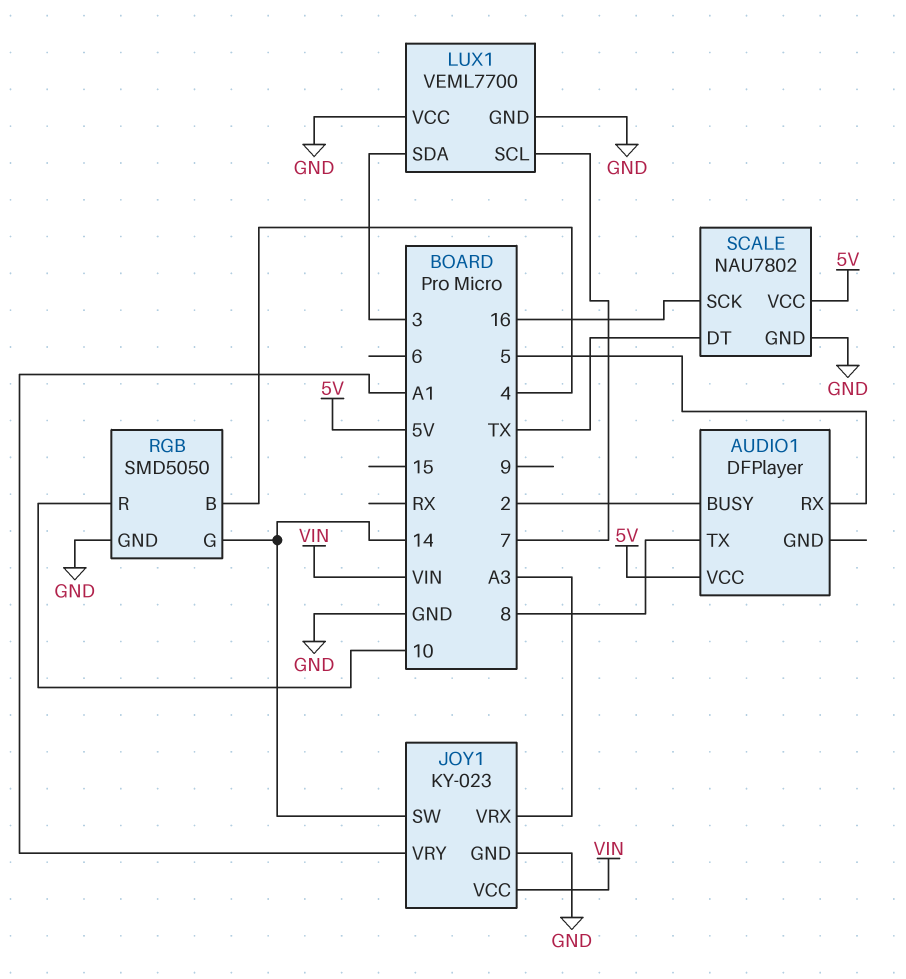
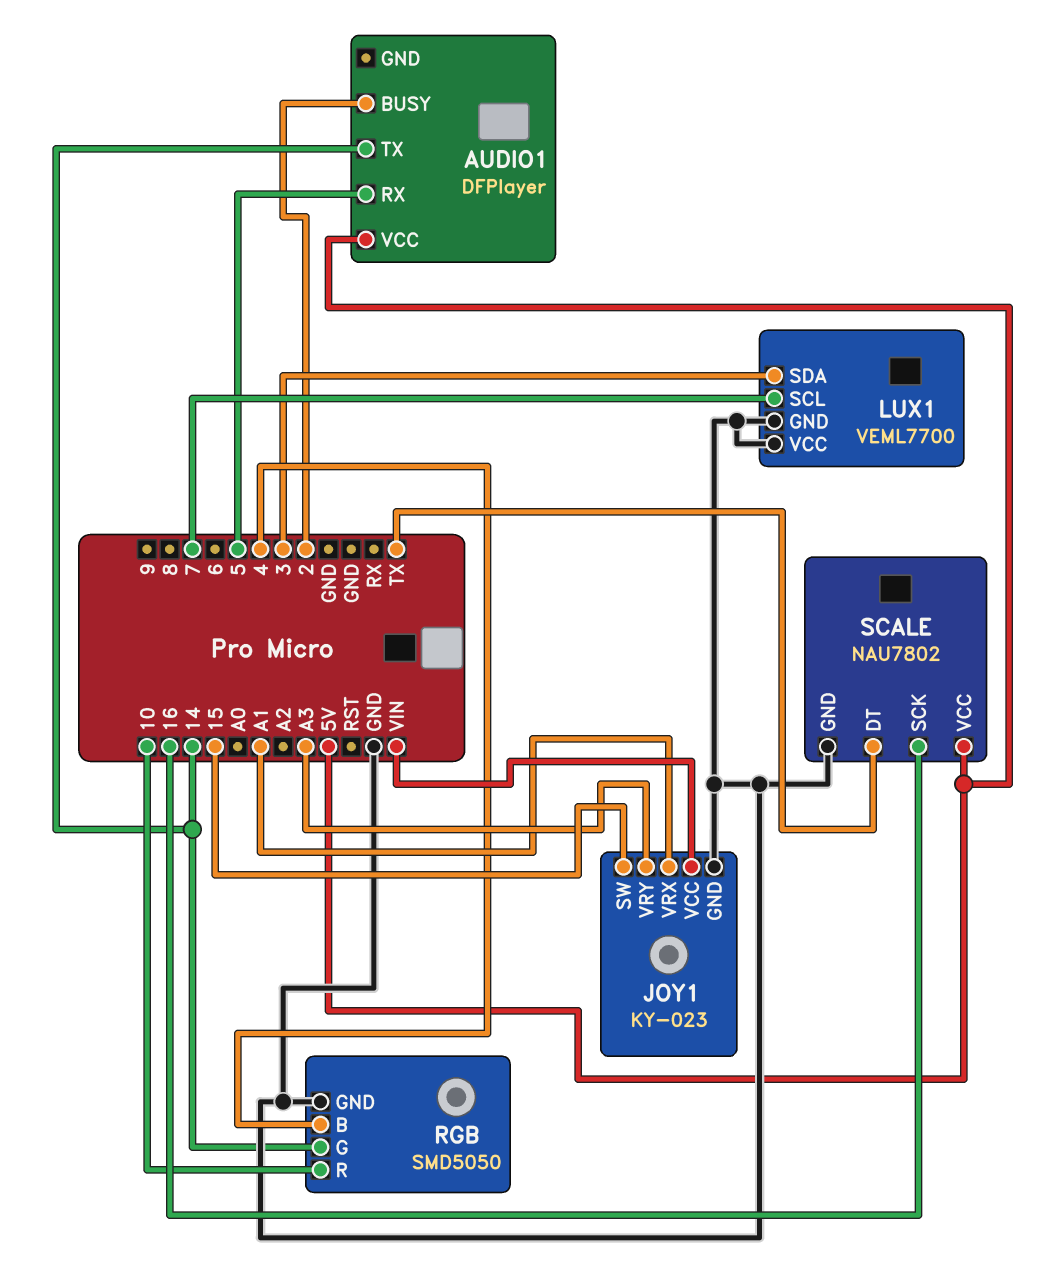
AUDIO1 pin TX: 8 -> 14
JOY1 pin SW: 14 -> 15
JOY1 pin VRX: A3 -> A1
JOY1 pin VRY: A1 -> A3

